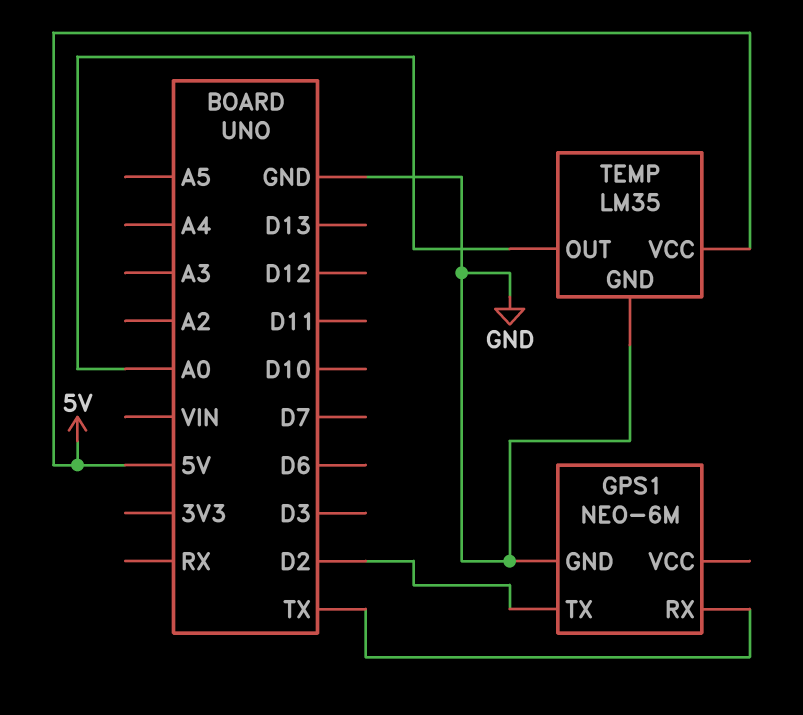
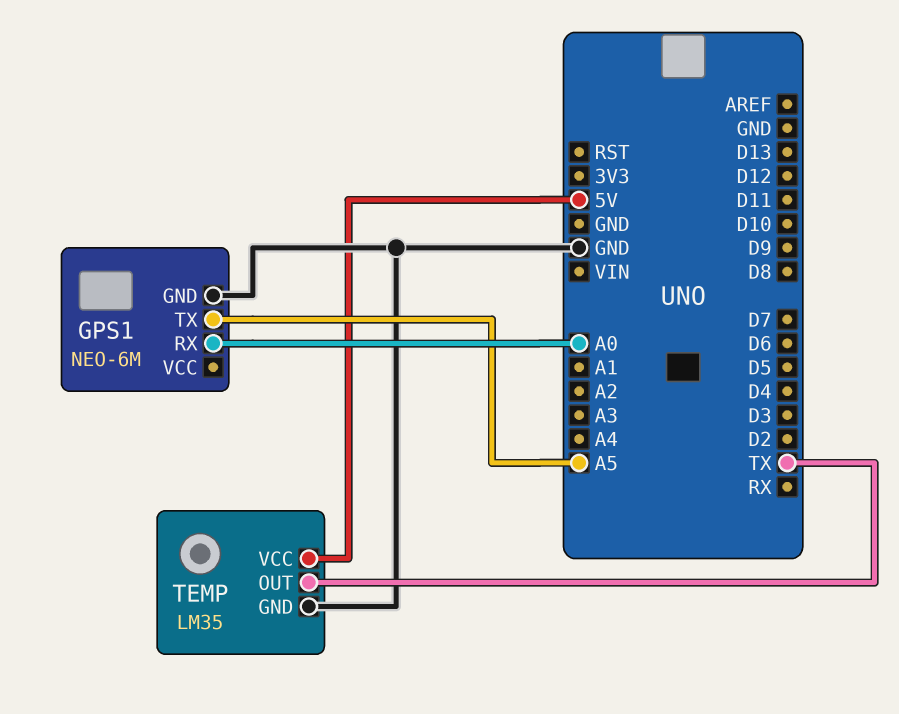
GPS1 pin RX: TX -> A0
GPS1 pin TX: D2 -> A5
TEMP pin OUT: A0 -> TX

